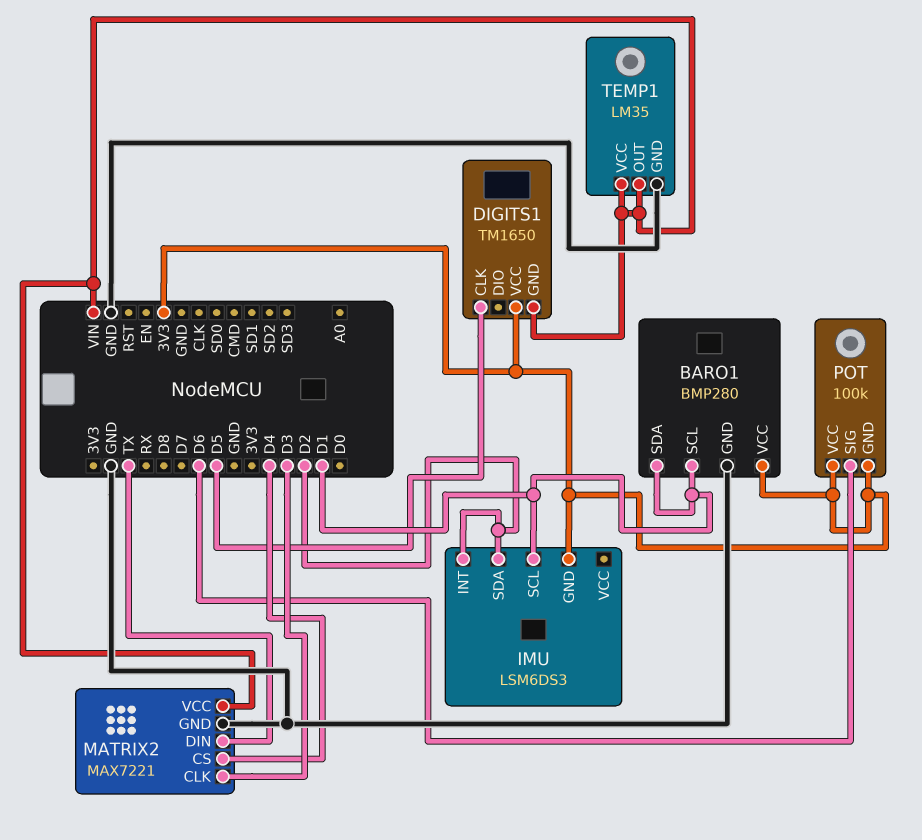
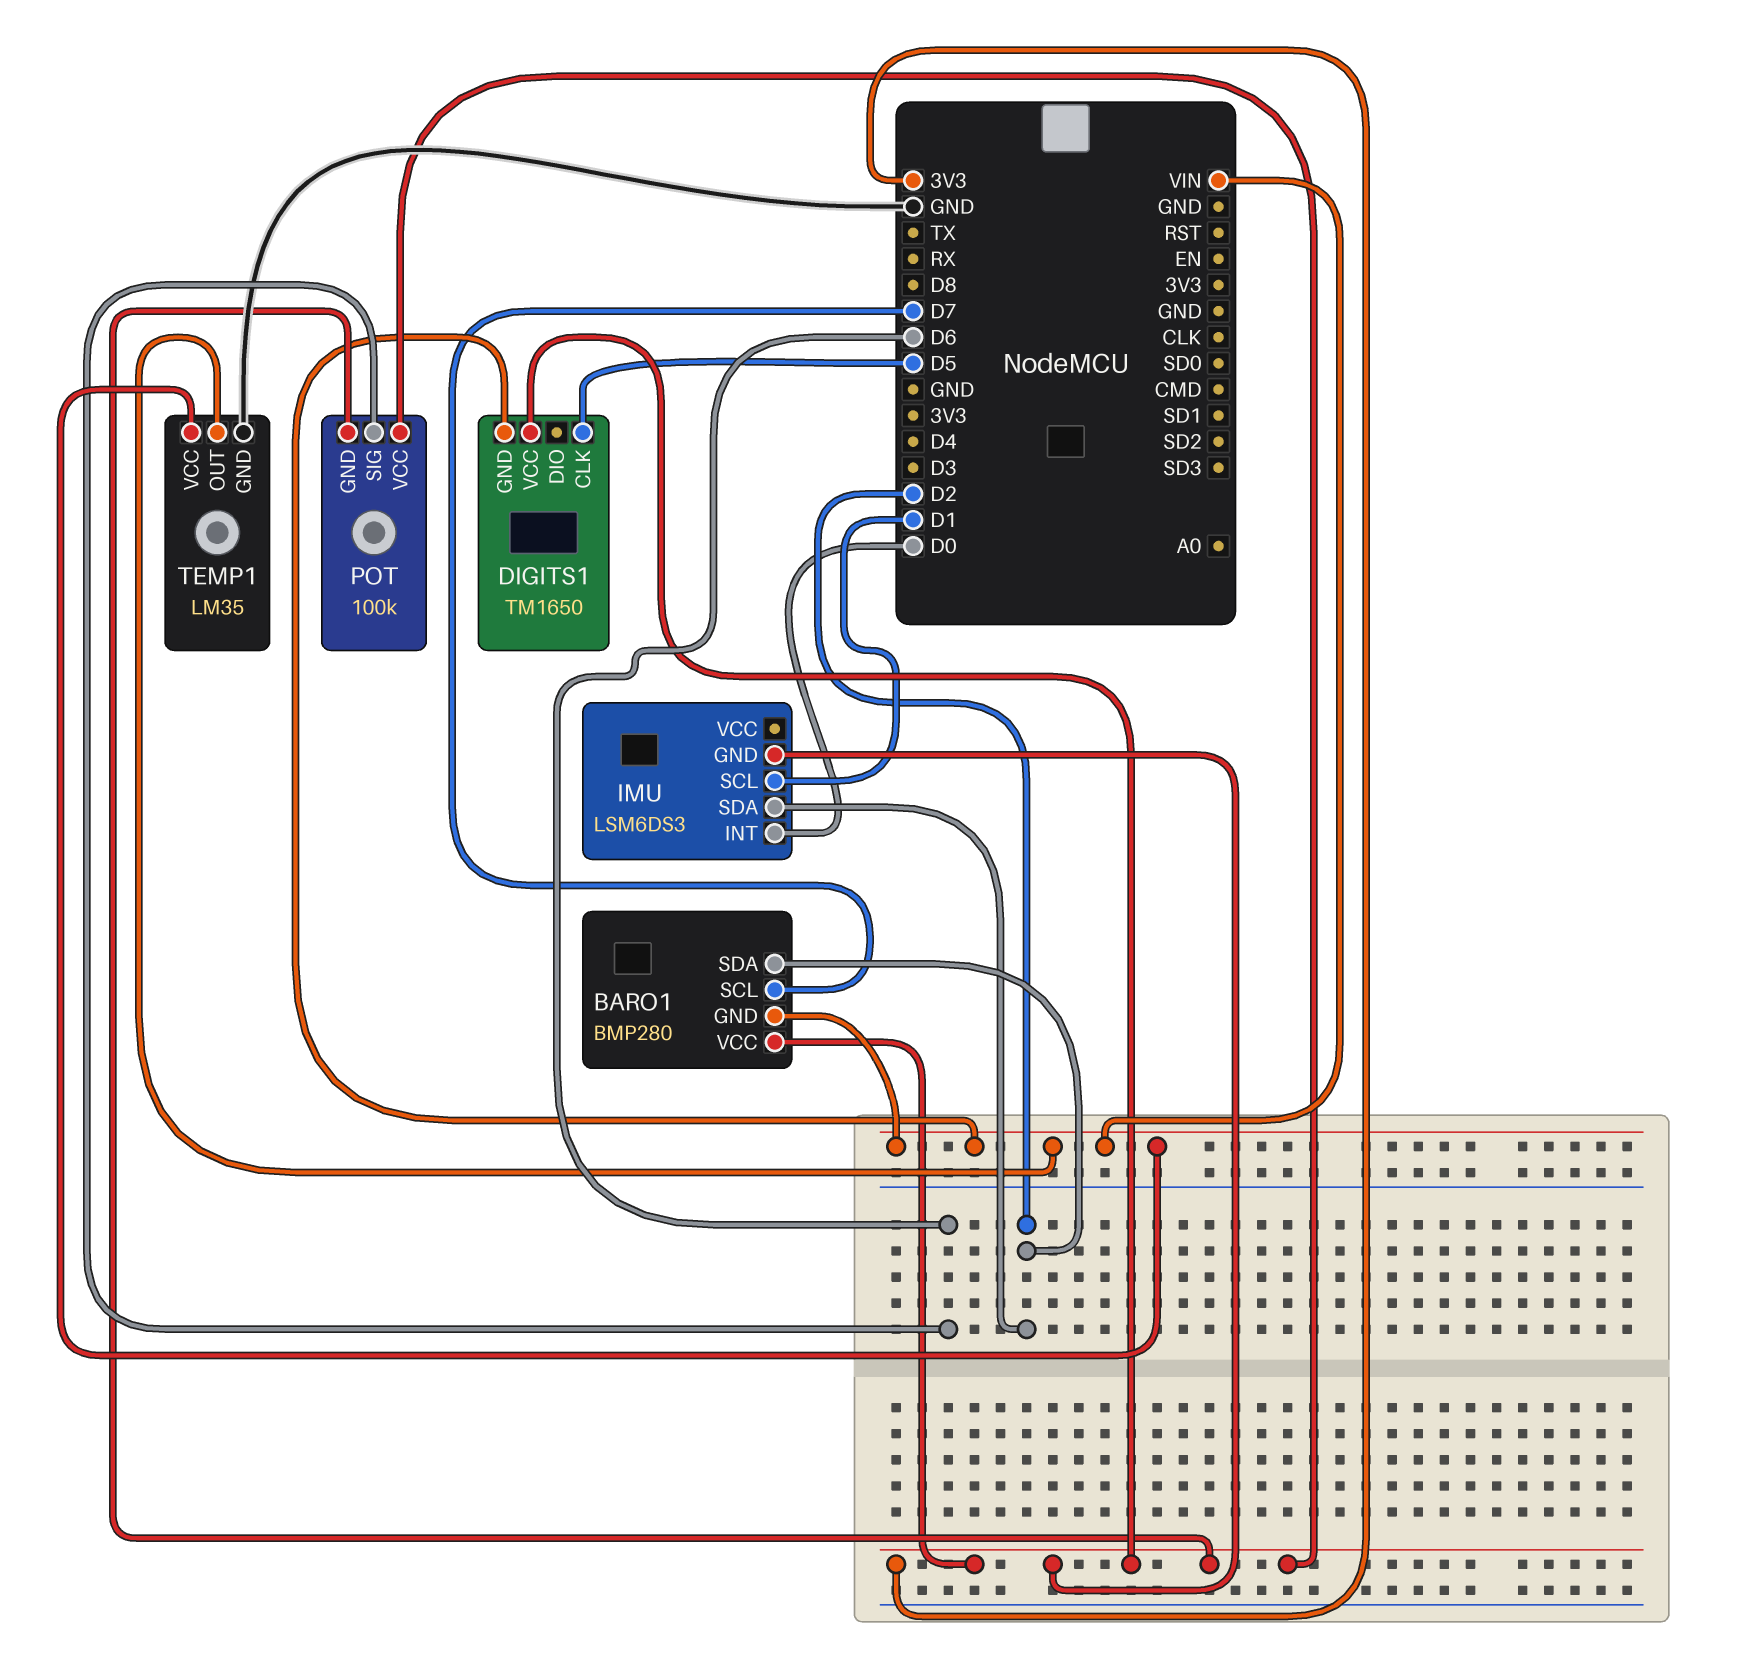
BARO1 pin GND: GND -> VIN
BARO1 pin SCL: D1 -> D7
BARO1 pin SDA: D1 -> D2
IMU pin INT: D2 -> D0
MATRIX2: MAX7221 -> none
MATRIX2 pin CLK: D3 -> none
MATRIX2 pin CS: D4 -> none
MATRIX2 pin DIN: TX -> none
MATRIX2 pin GND: GND -> none
MATRIX2 pin VCC: VIN -> none

